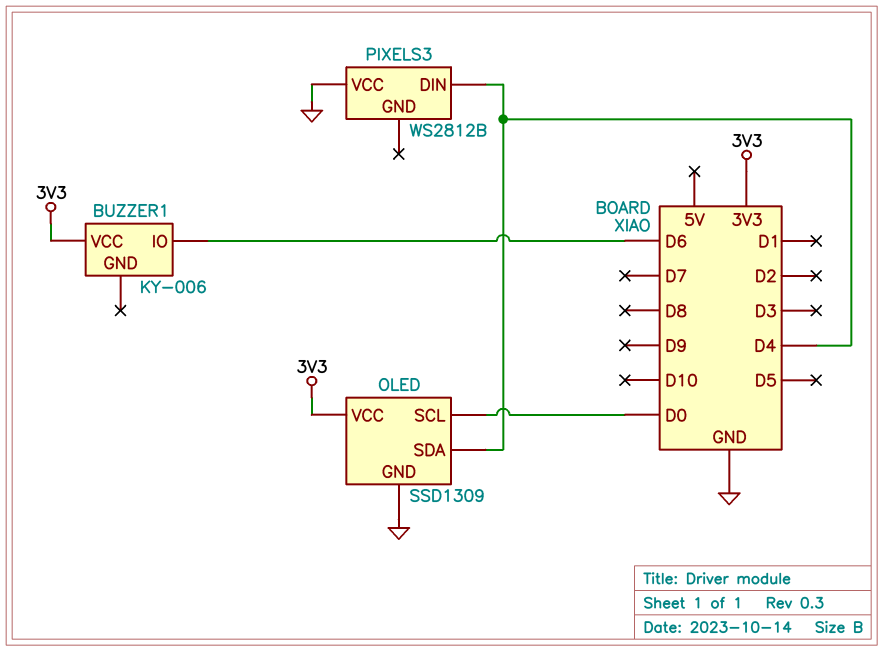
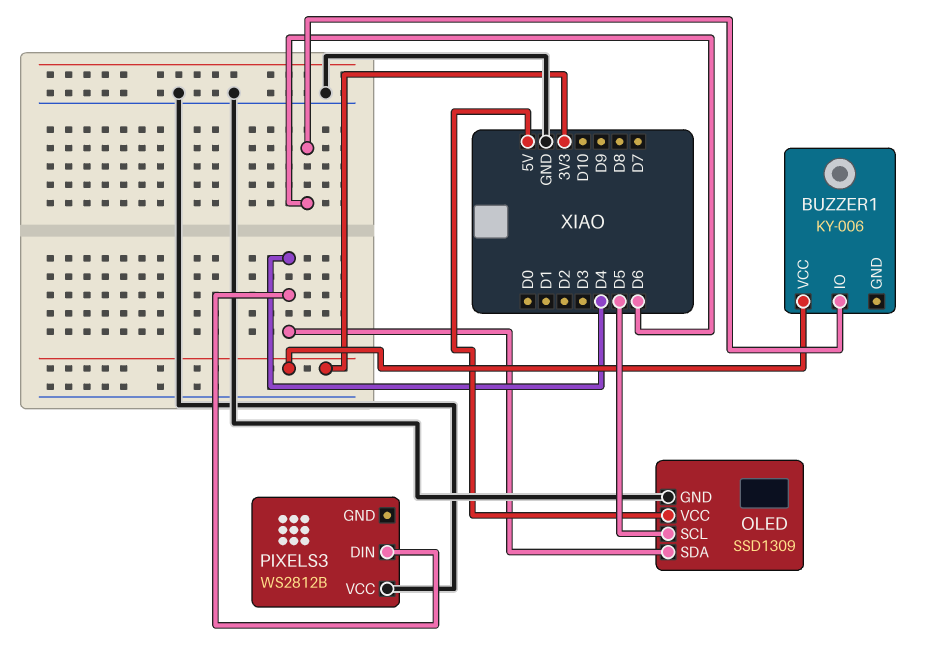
OLED pin SCL: D0 -> D5
OLED pin VCC: 3V3 -> 5V

